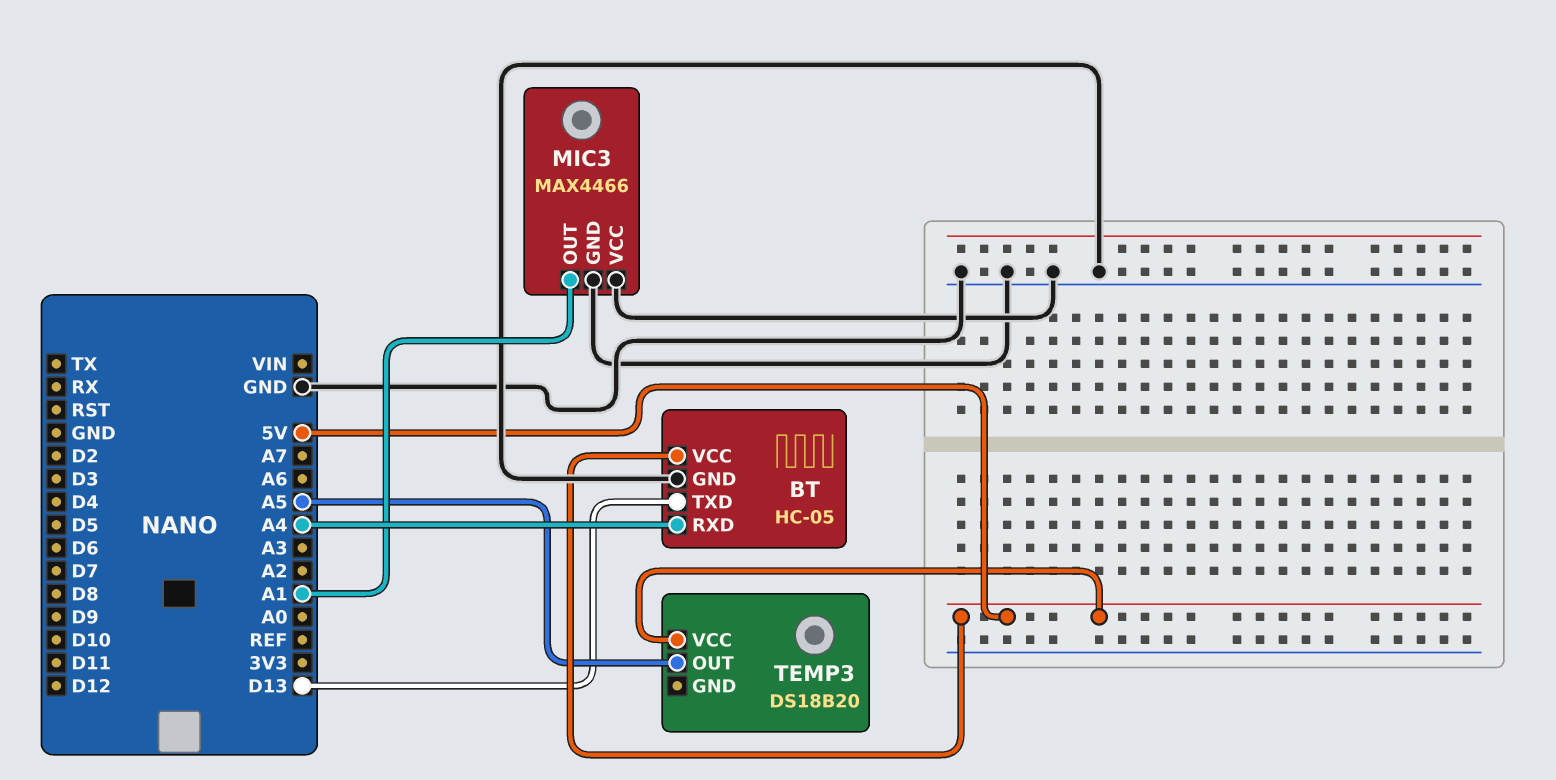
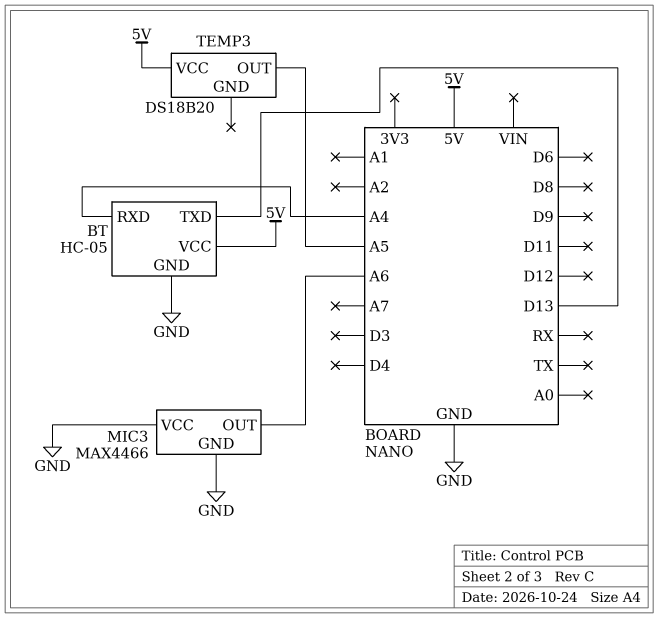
MIC3 pin OUT: A1 -> A6

